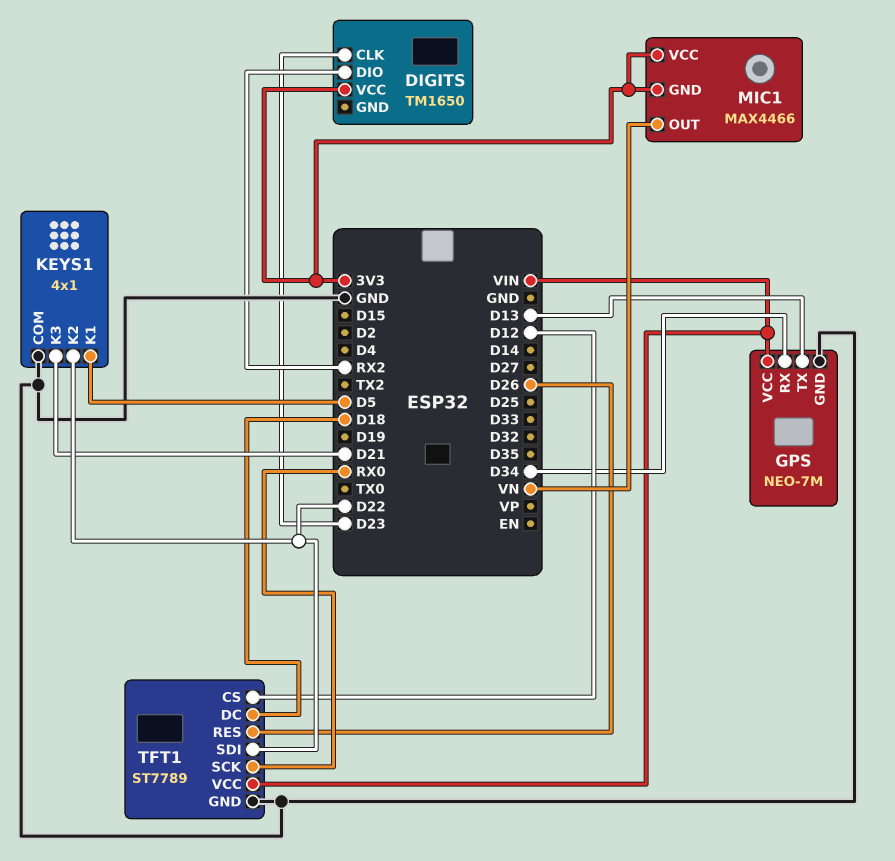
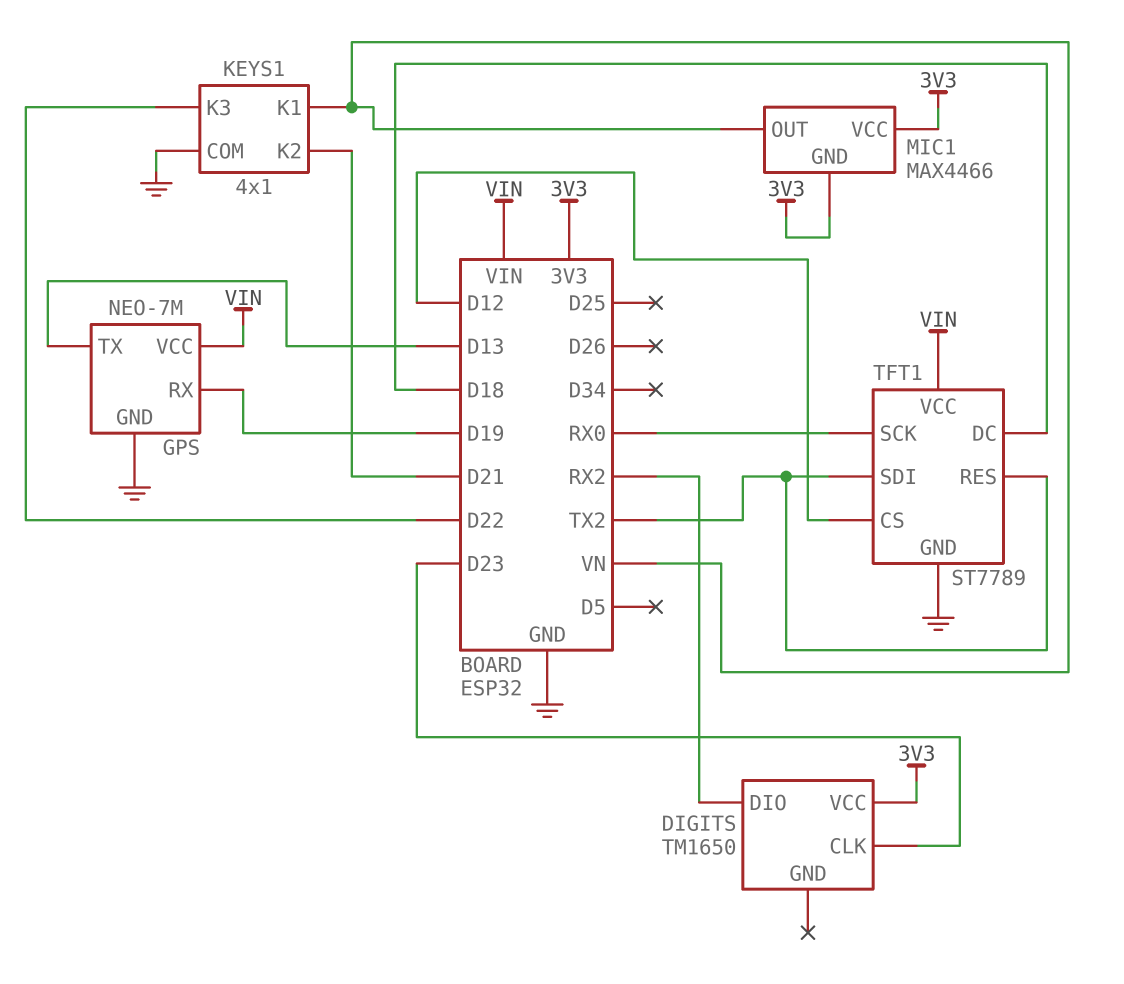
GPS pin RX: D34 -> D19
KEYS1 pin K1: D5 -> VN
KEYS1 pin K2: D22 -> D21
KEYS1 pin K3: D21 -> D22
TFT1 pin RES: D26 -> TX2
TFT1 pin SDI: D22 -> TX2

